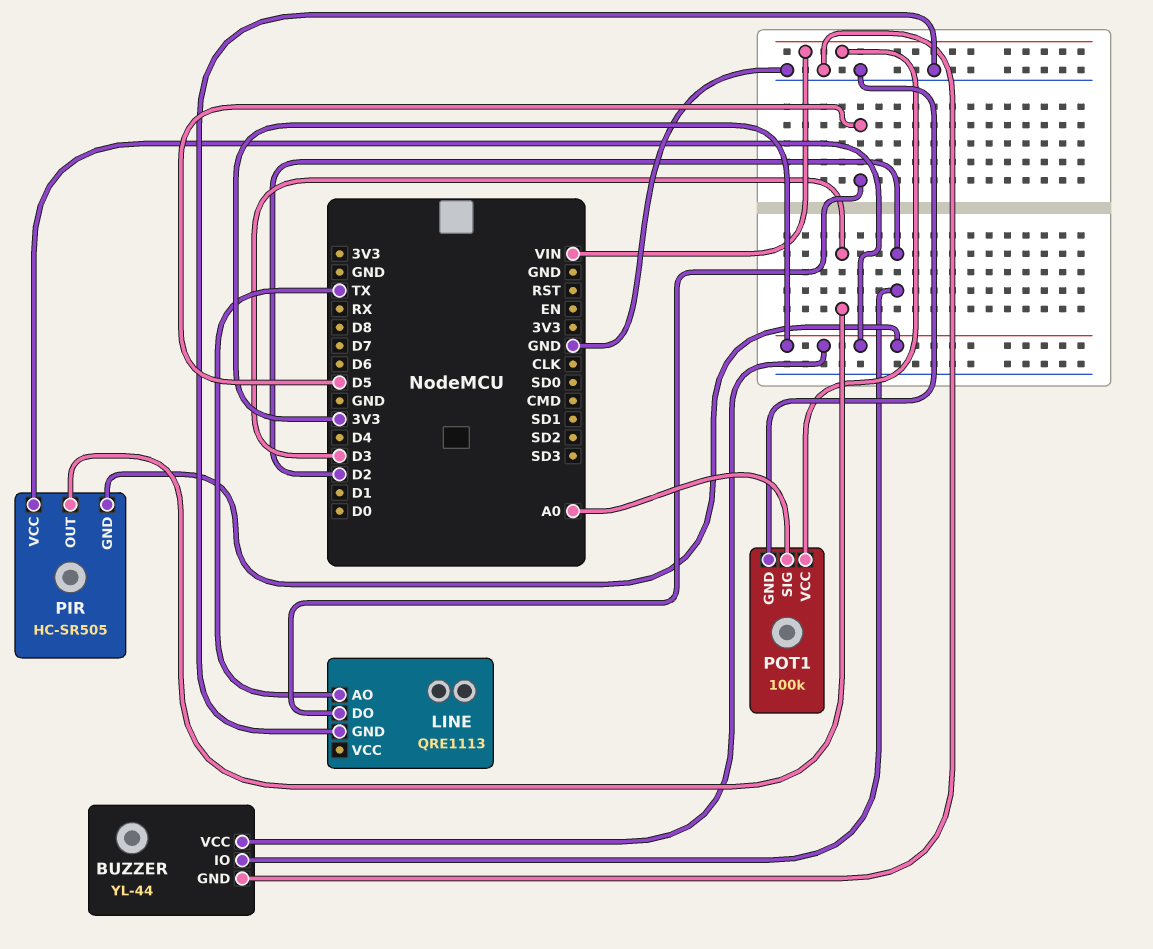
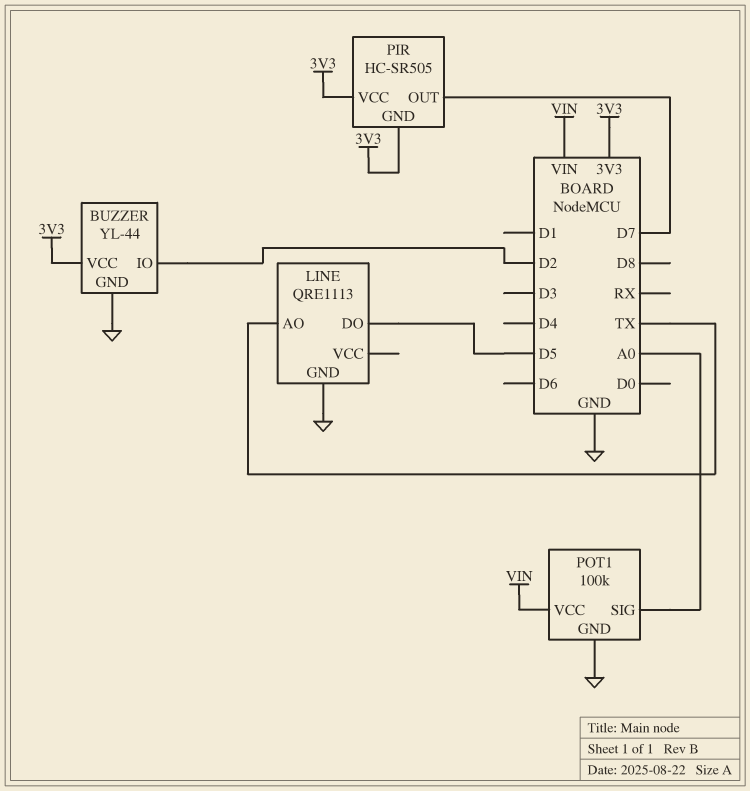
PIR pin OUT: D3 -> D7

